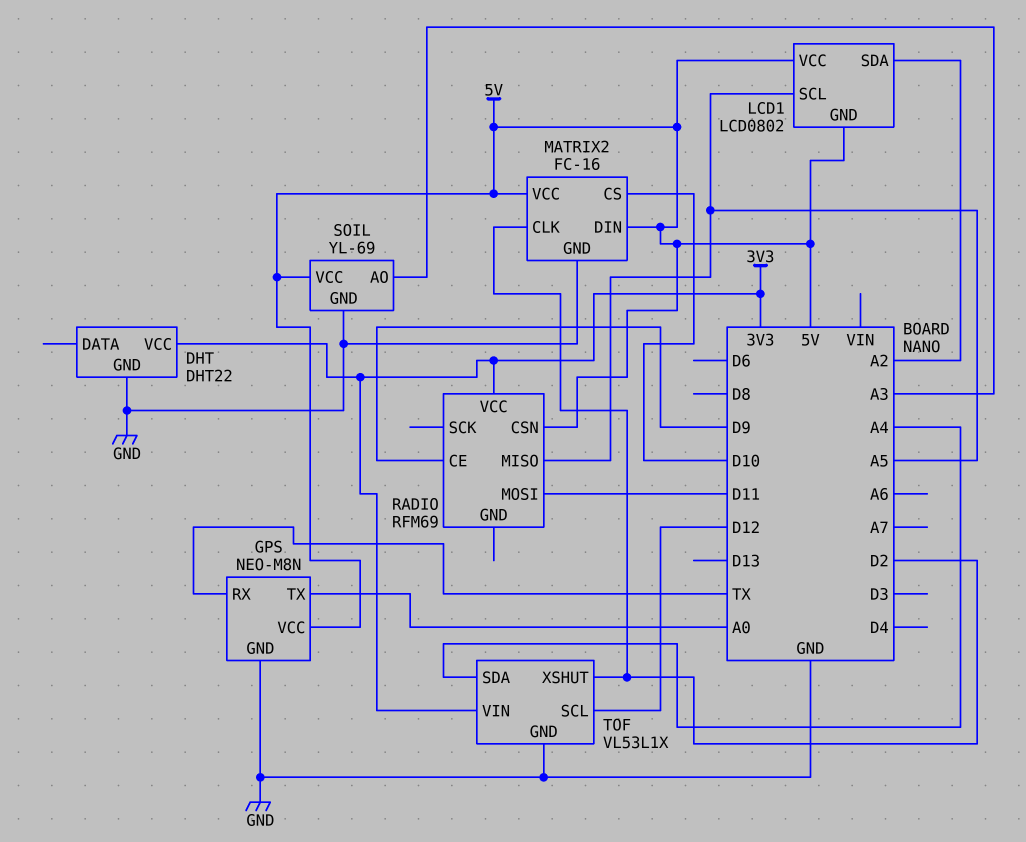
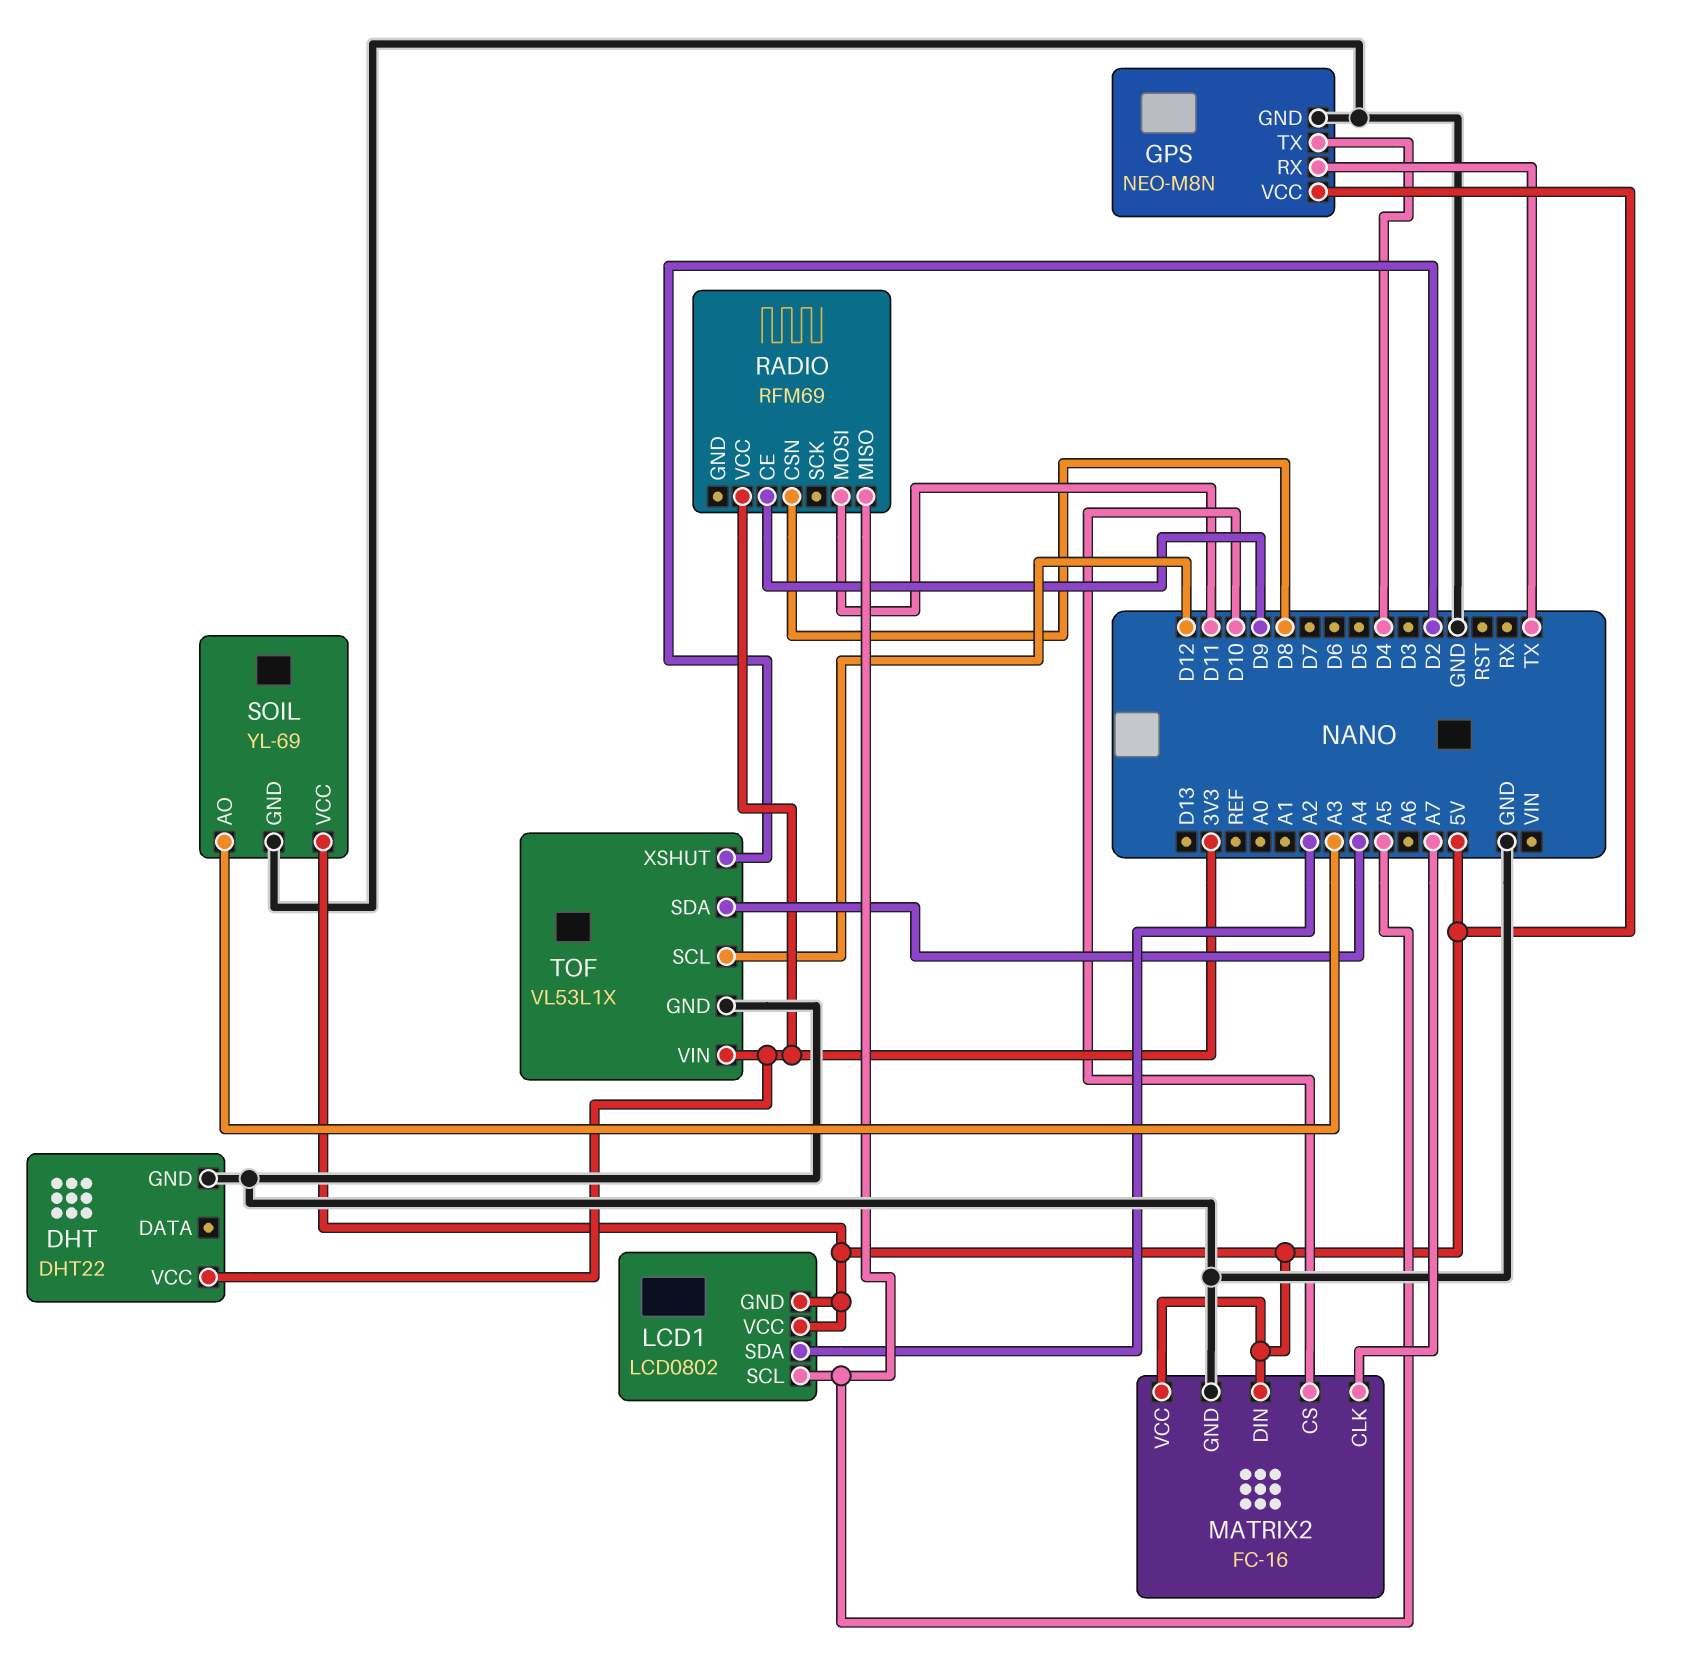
GPS pin TX: A0 -> D4
MATRIX2 pin CLK: D2 -> A7
RADIO pin CSN: 5V -> D8

